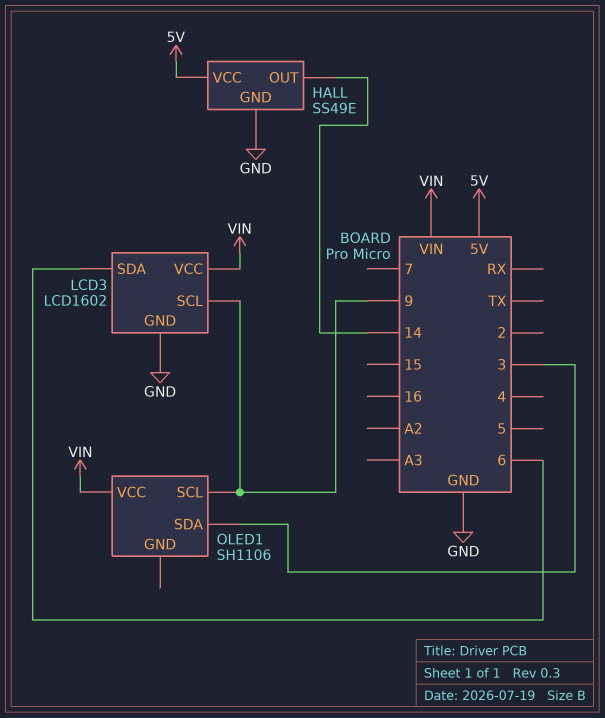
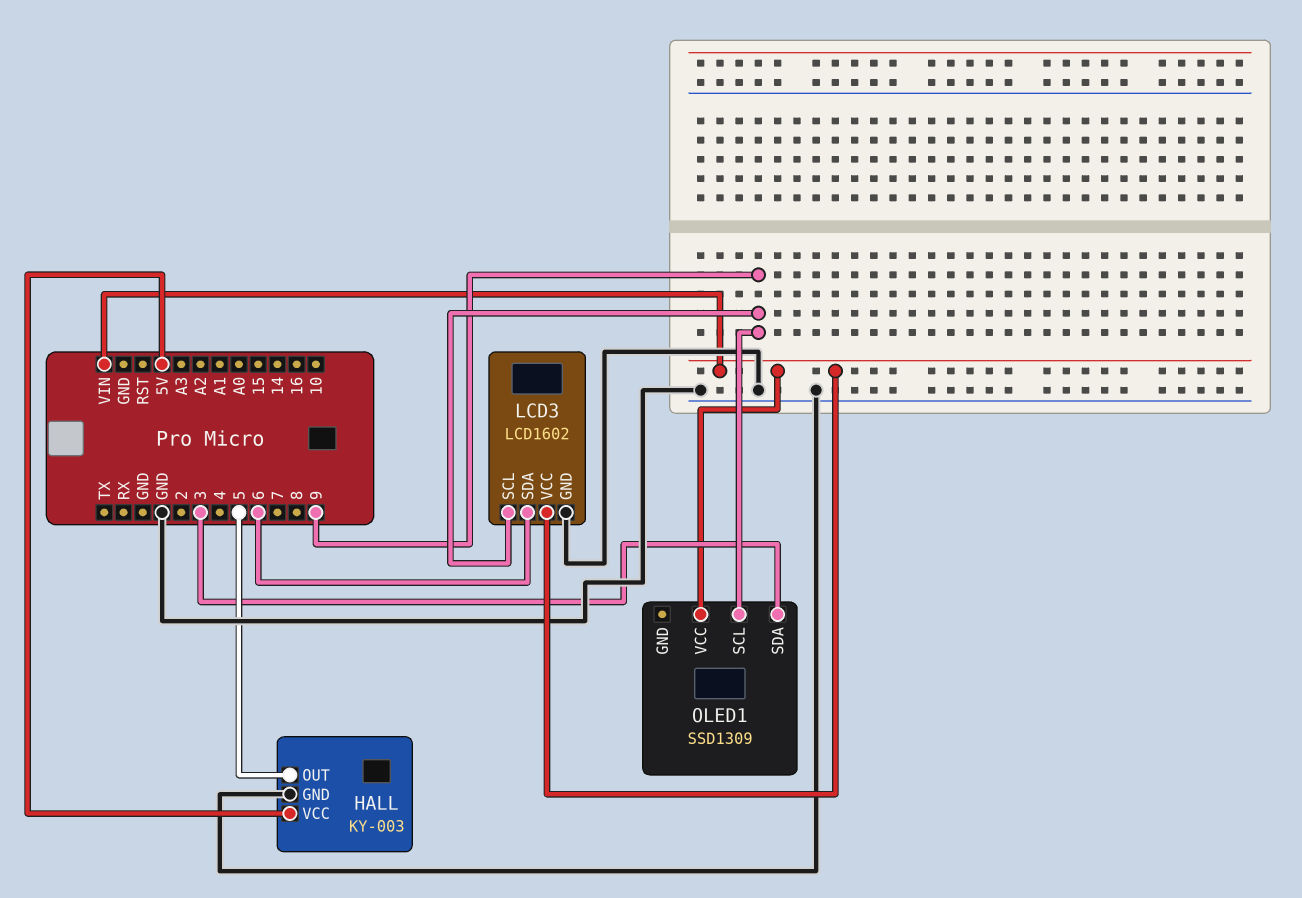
HALL: SS49E -> KY-003
HALL pin OUT: 14 -> 5
OLED1: SH1106 -> SSD1309

